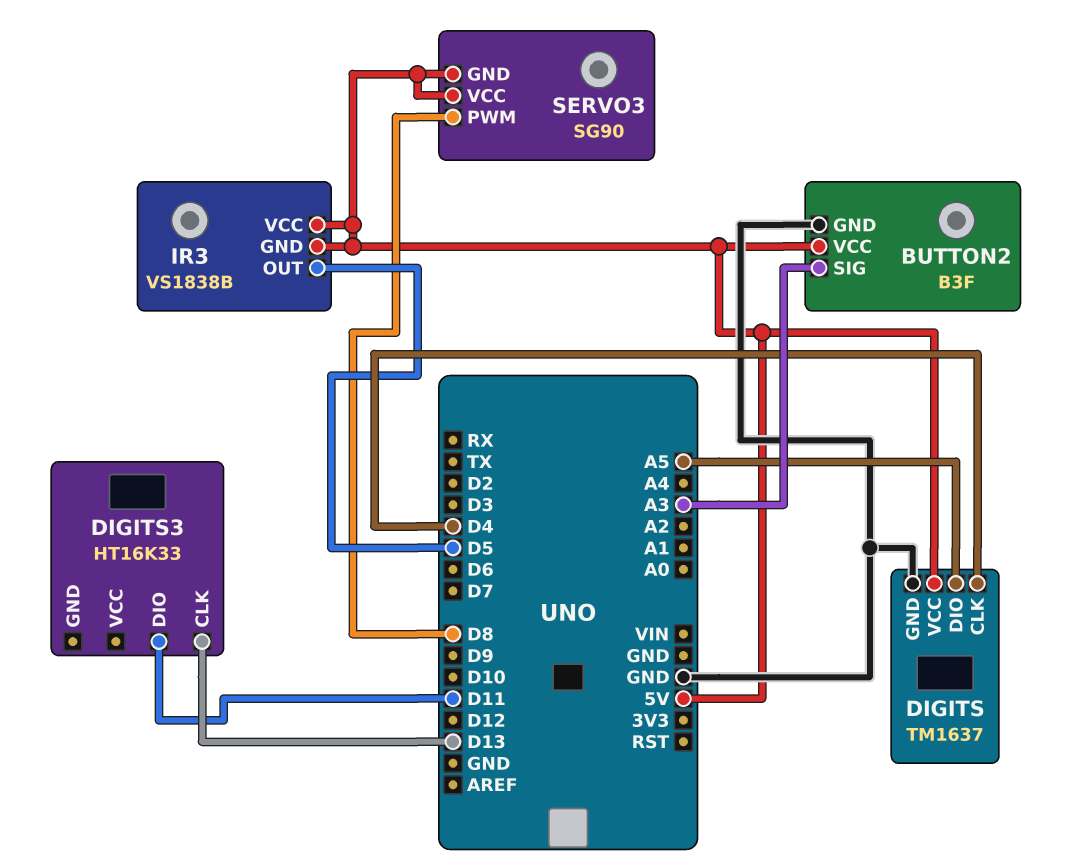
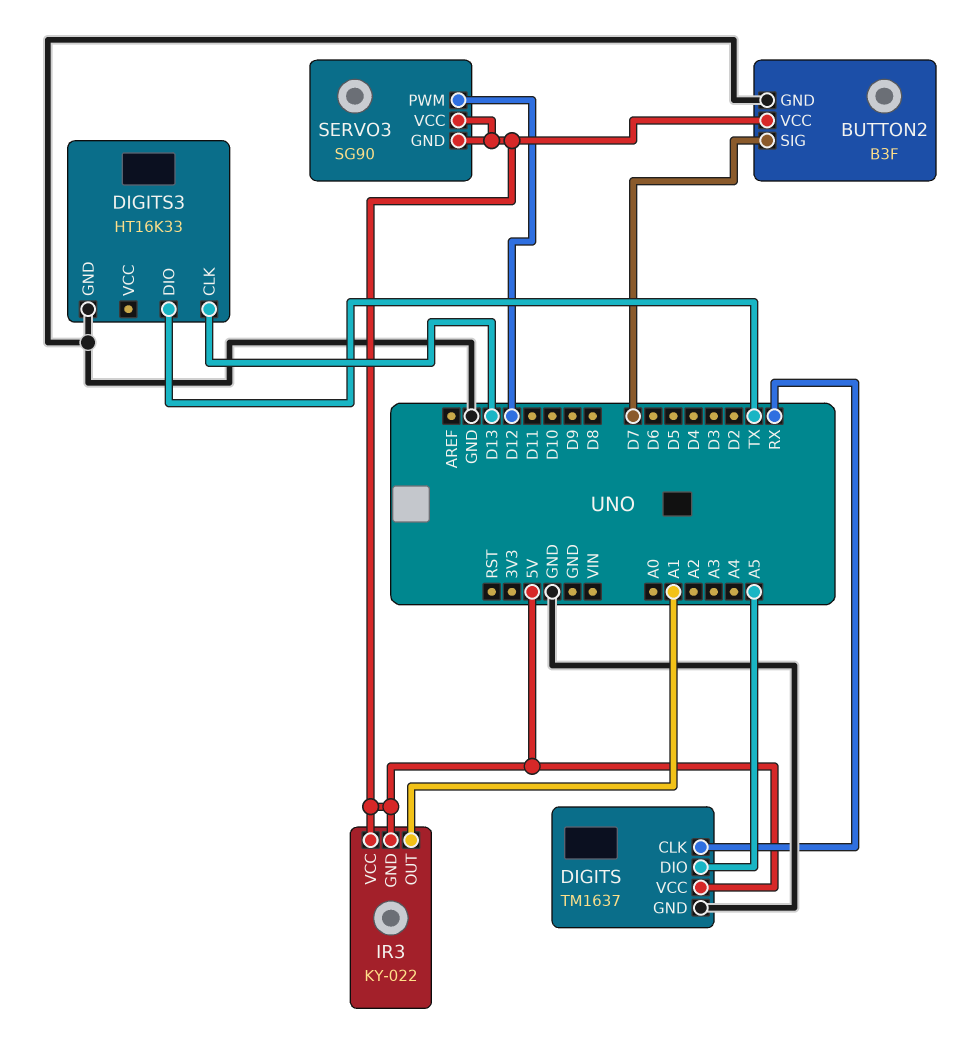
BUTTON2 pin SIG: A3 -> D7
DIGITS pin CLK: D4 -> RX
DIGITS3 pin DIO: D11 -> TX
DIGITS3 pin GND: none -> GND
IR3: VS1838B -> KY-022
IR3 pin OUT: D5 -> A1
SERVO3 pin PWM: D8 -> D12

